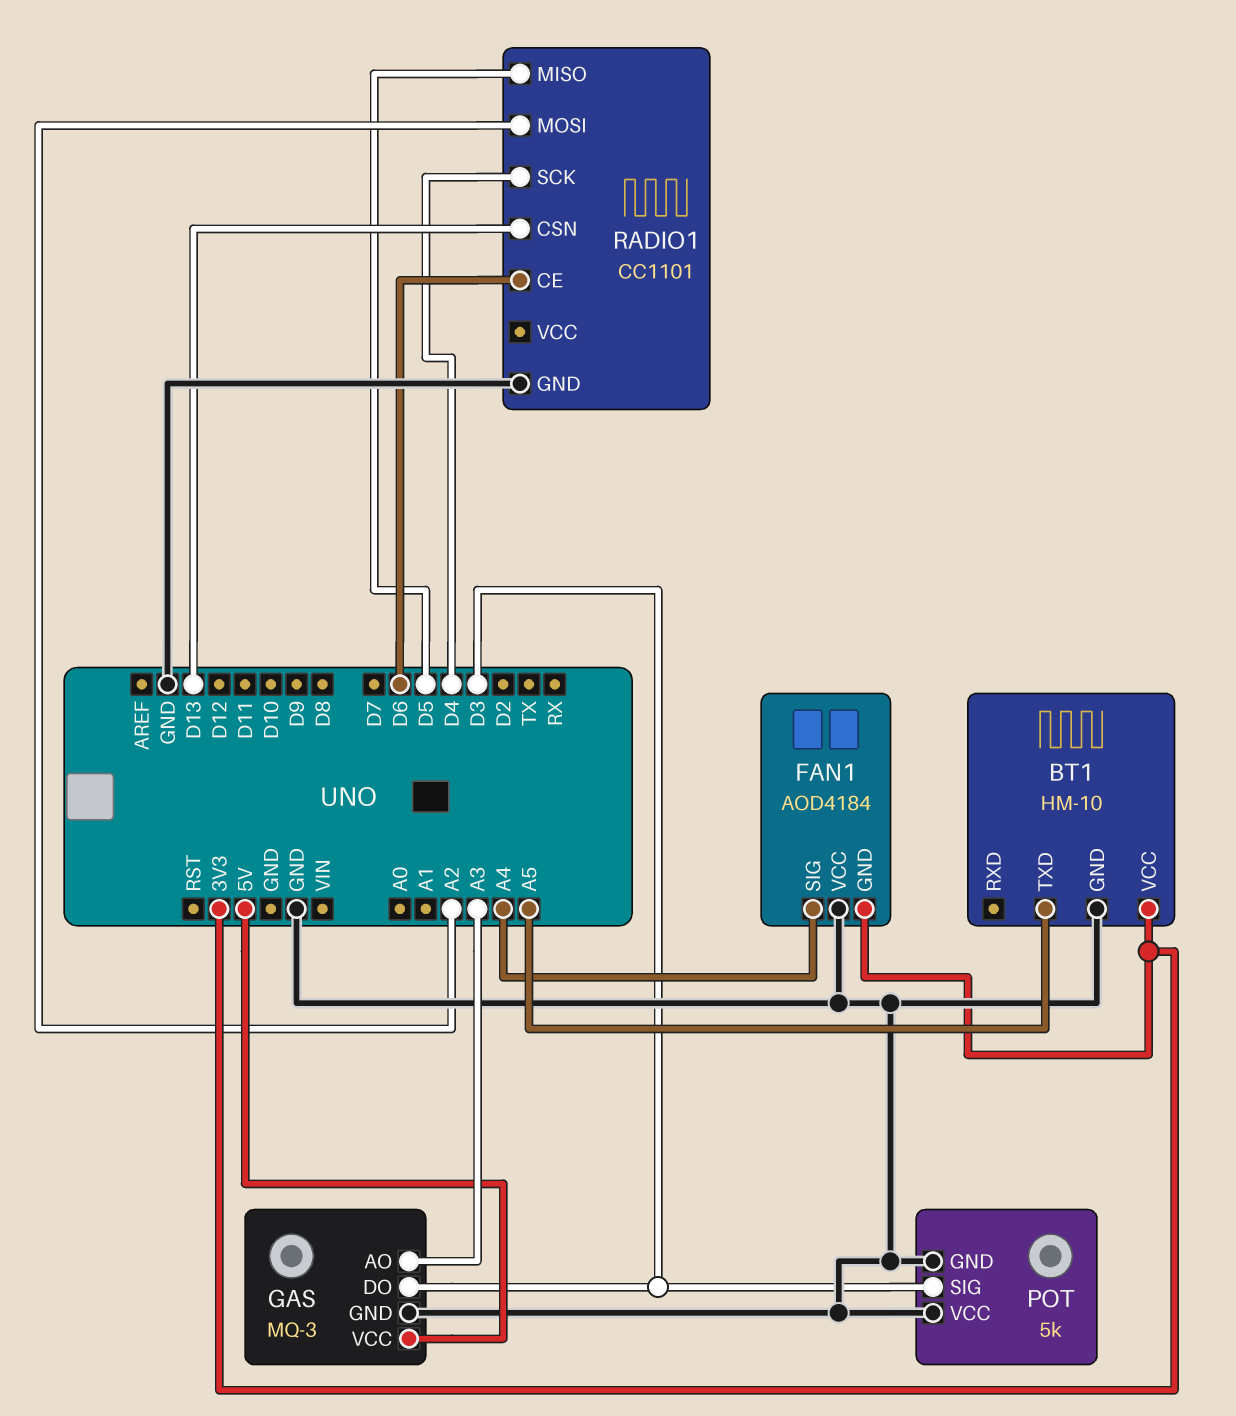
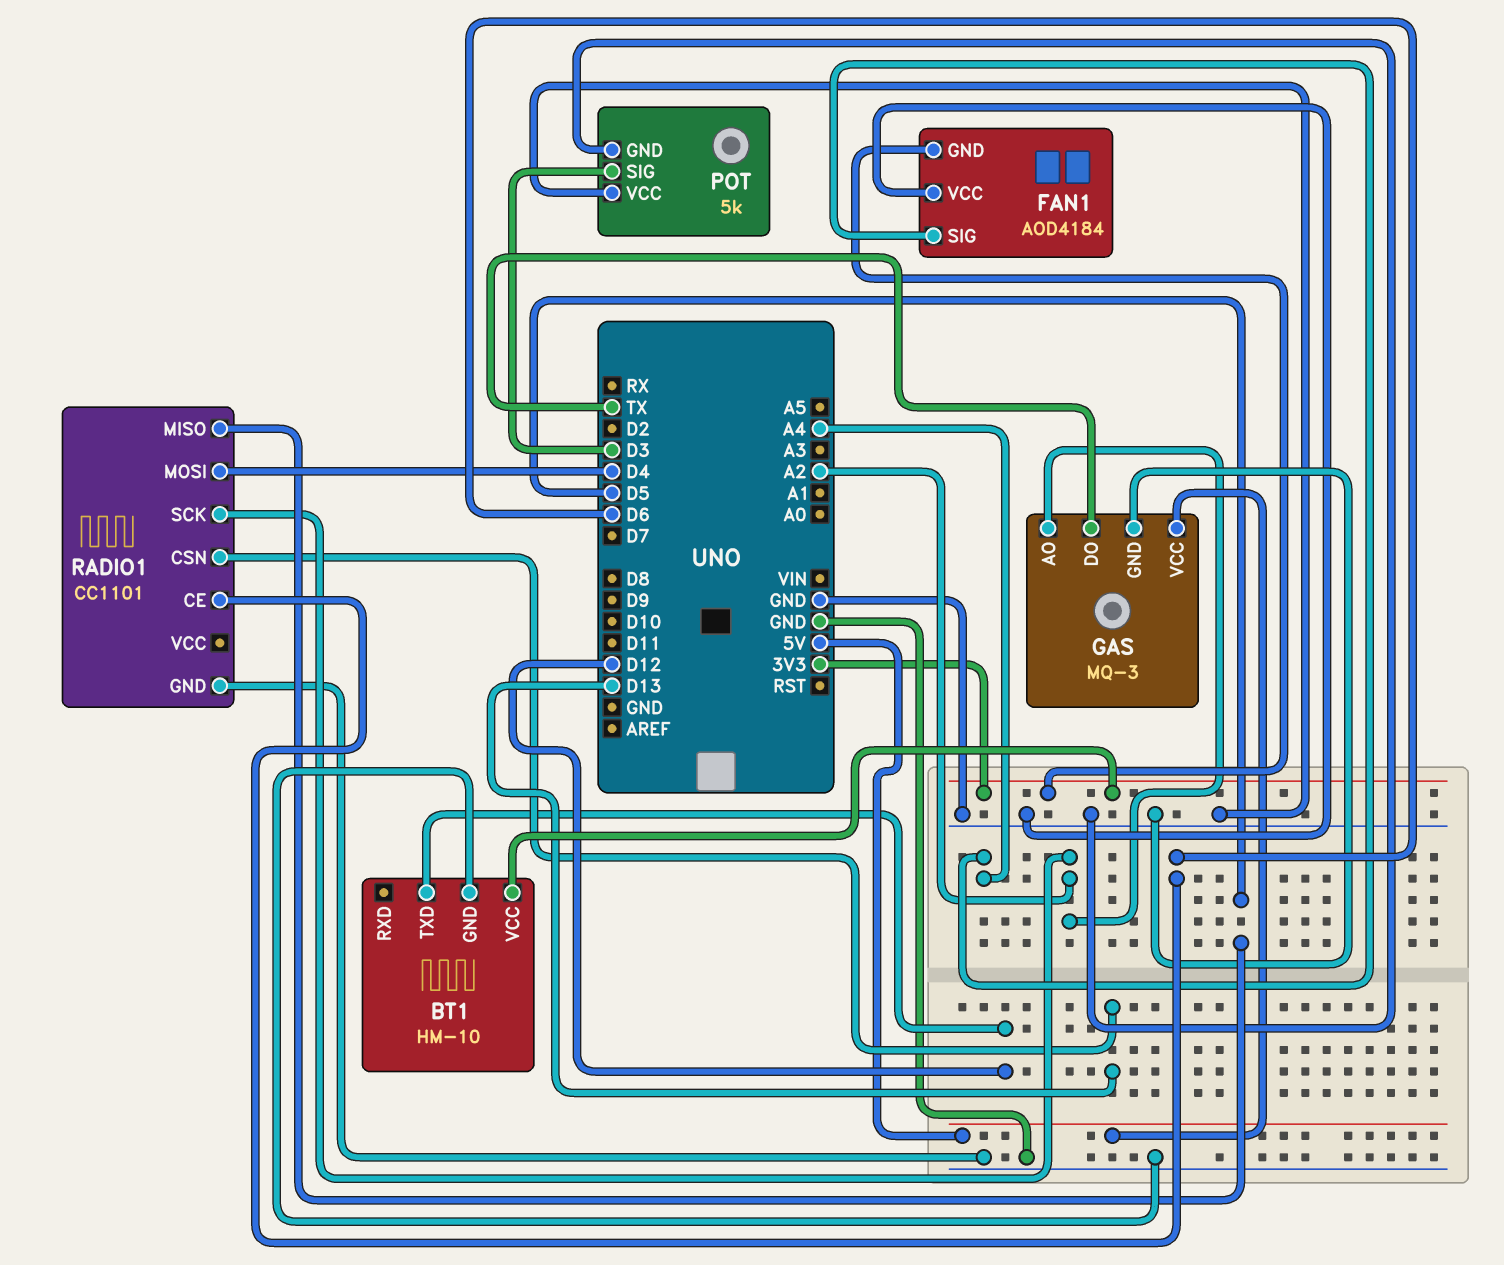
BT1 pin TXD: A5 -> D12
GAS pin AO: A3 -> A2
GAS pin DO: D3 -> TX
RADIO1 pin MOSI: A2 -> D4
RADIO1 pin SCK: D4 -> A2

